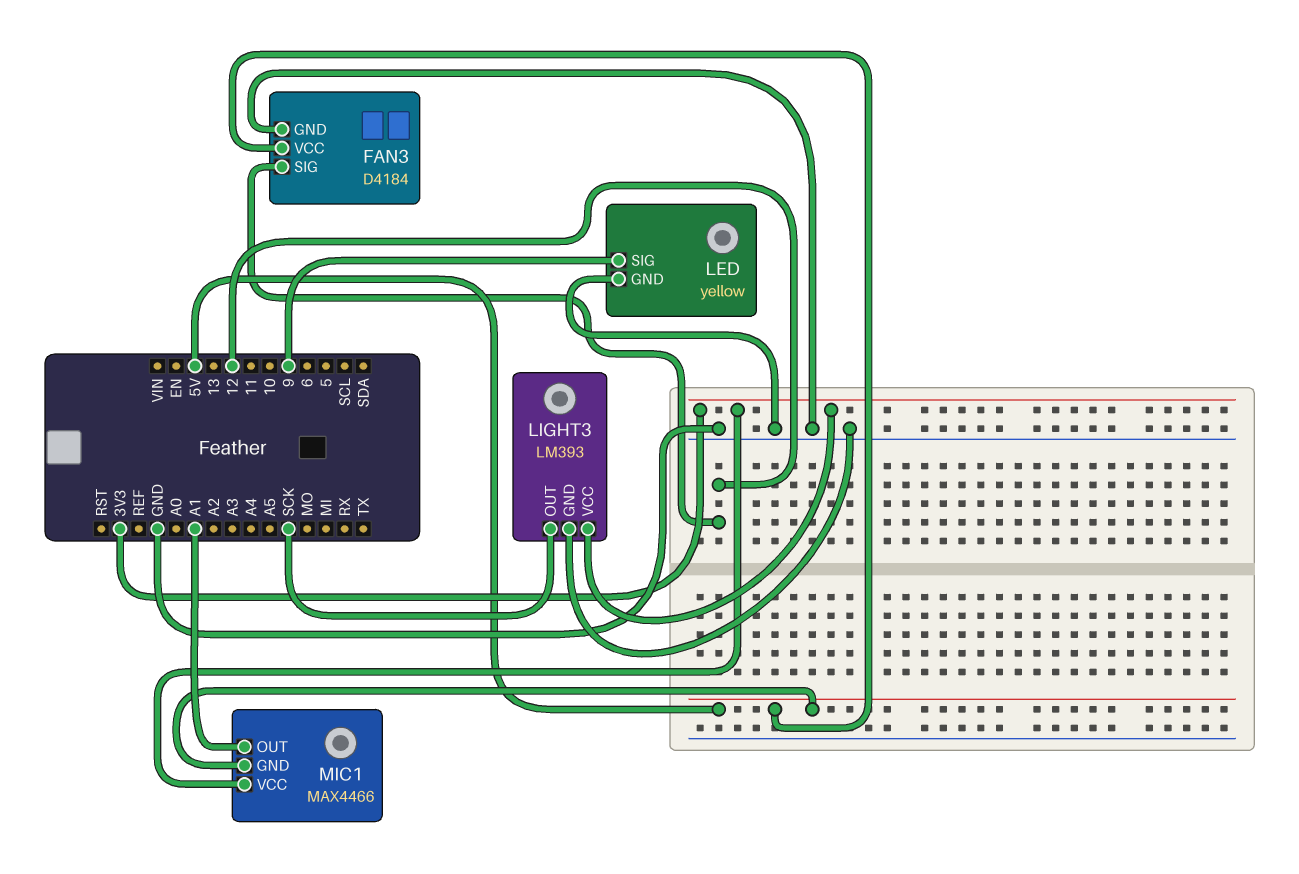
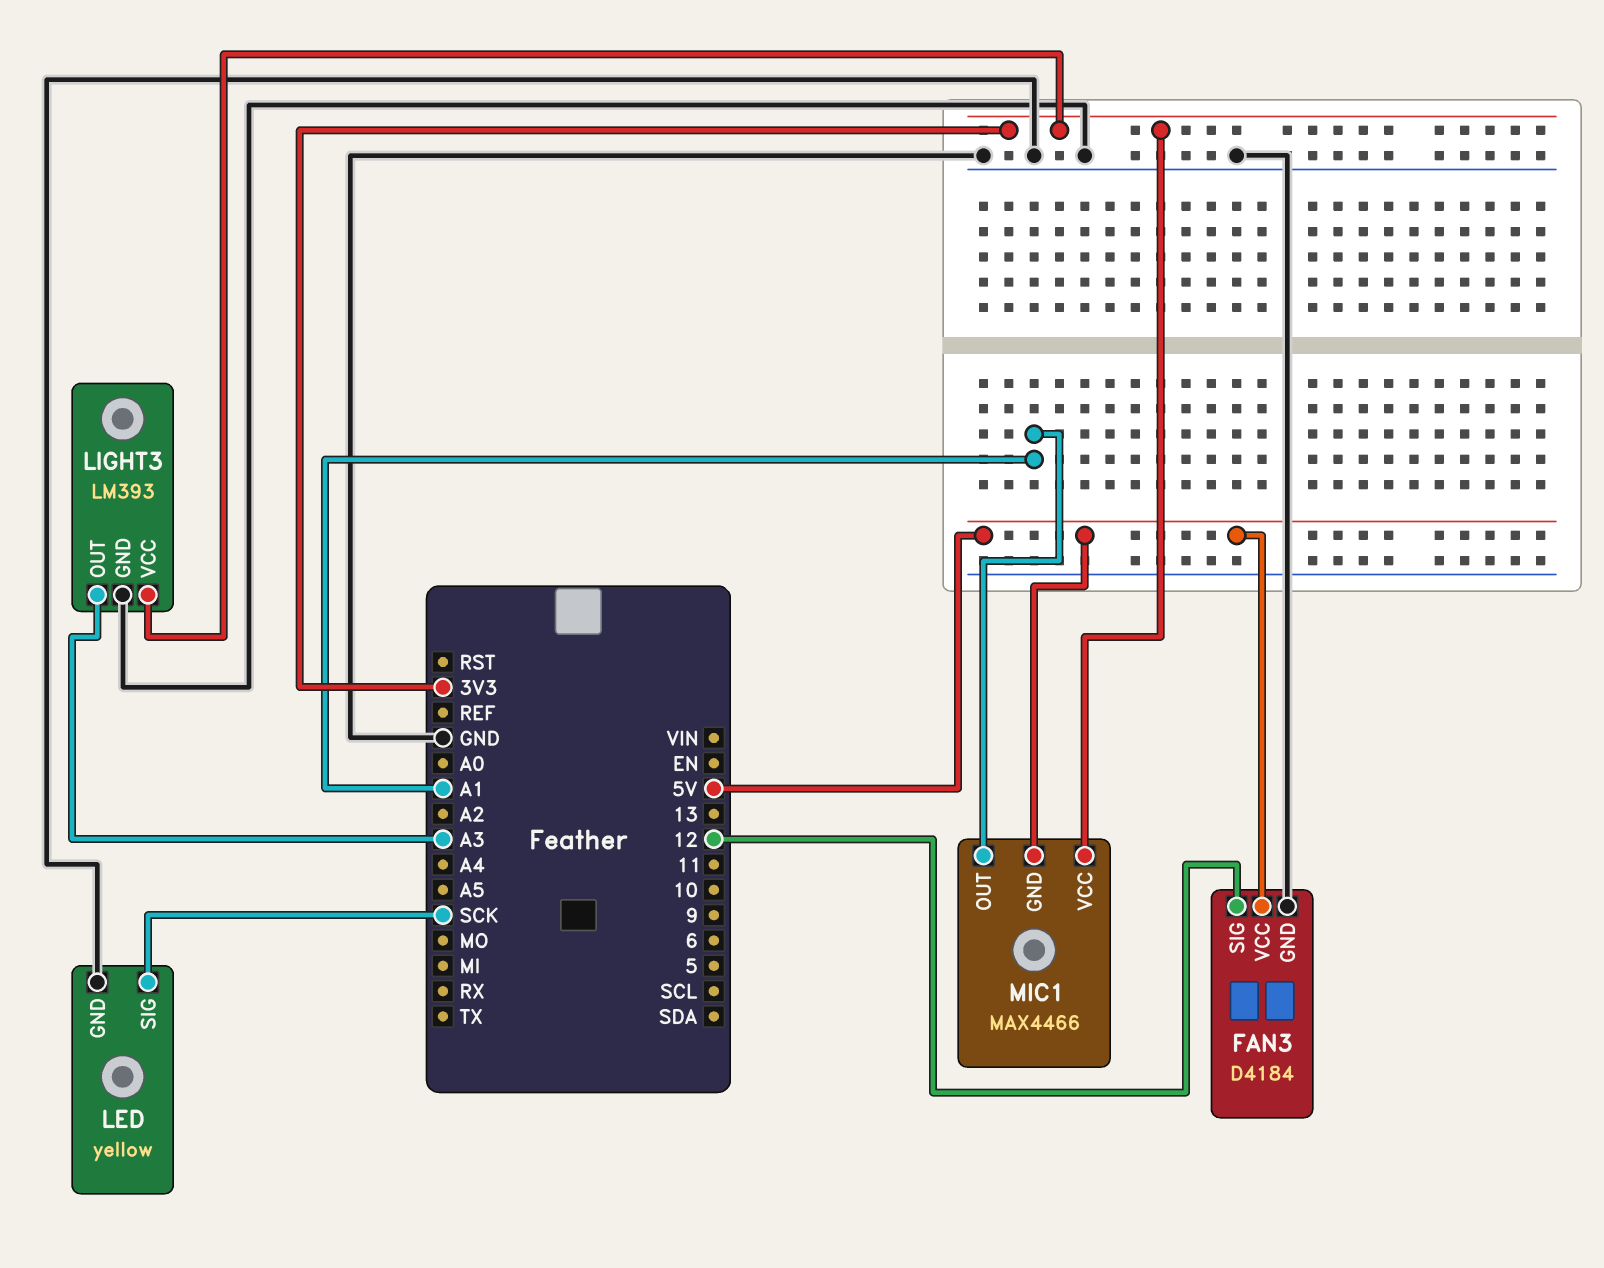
LED pin SIG: 9 -> SCK
LIGHT3 pin OUT: SCK -> A3

